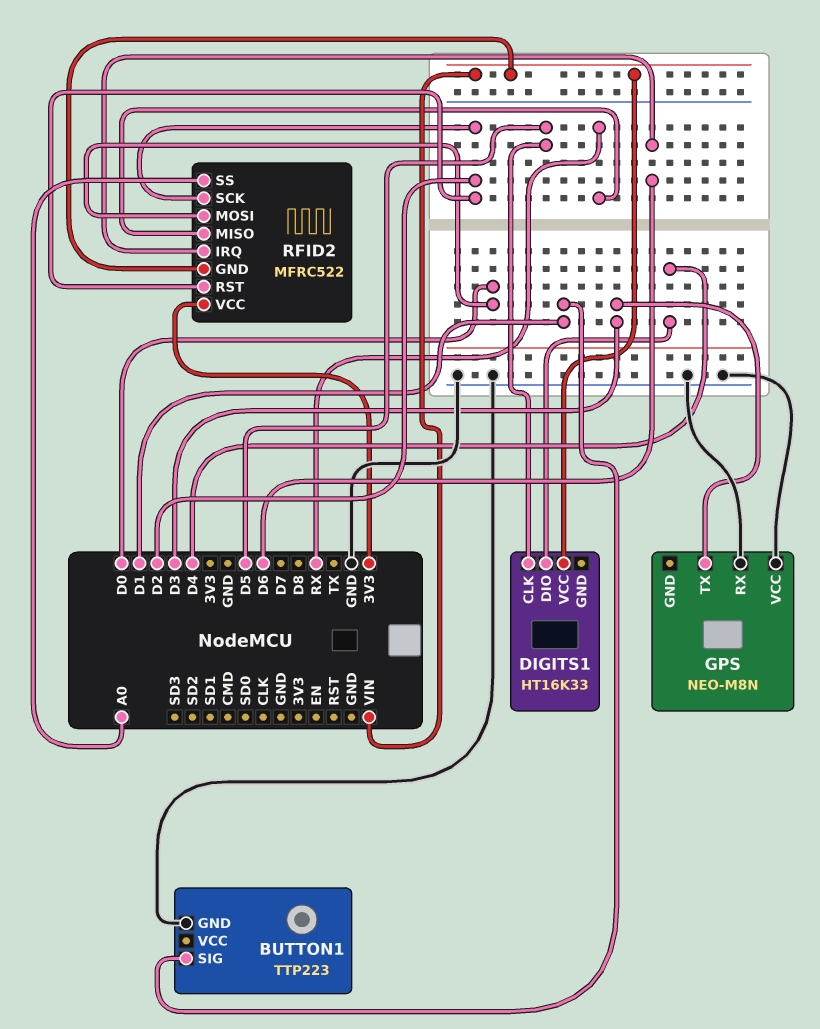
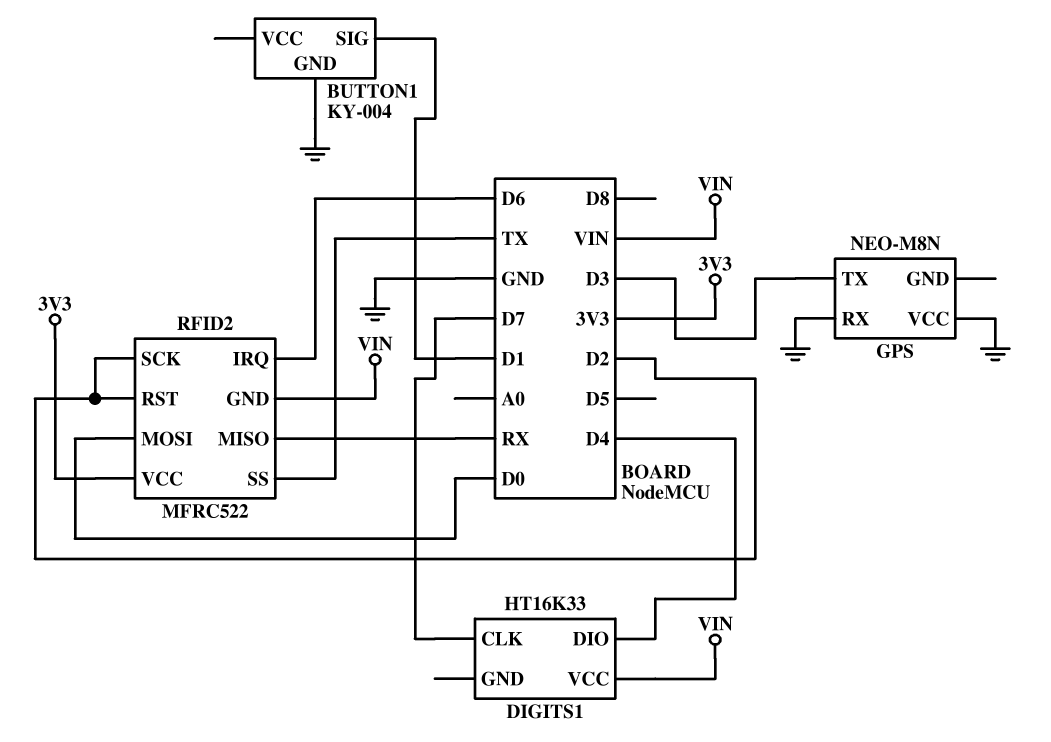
BUTTON1: TTP223 -> KY-004
DIGITS1 pin CLK: D5 -> D7
RFID2 pin SS: A0 -> TX

